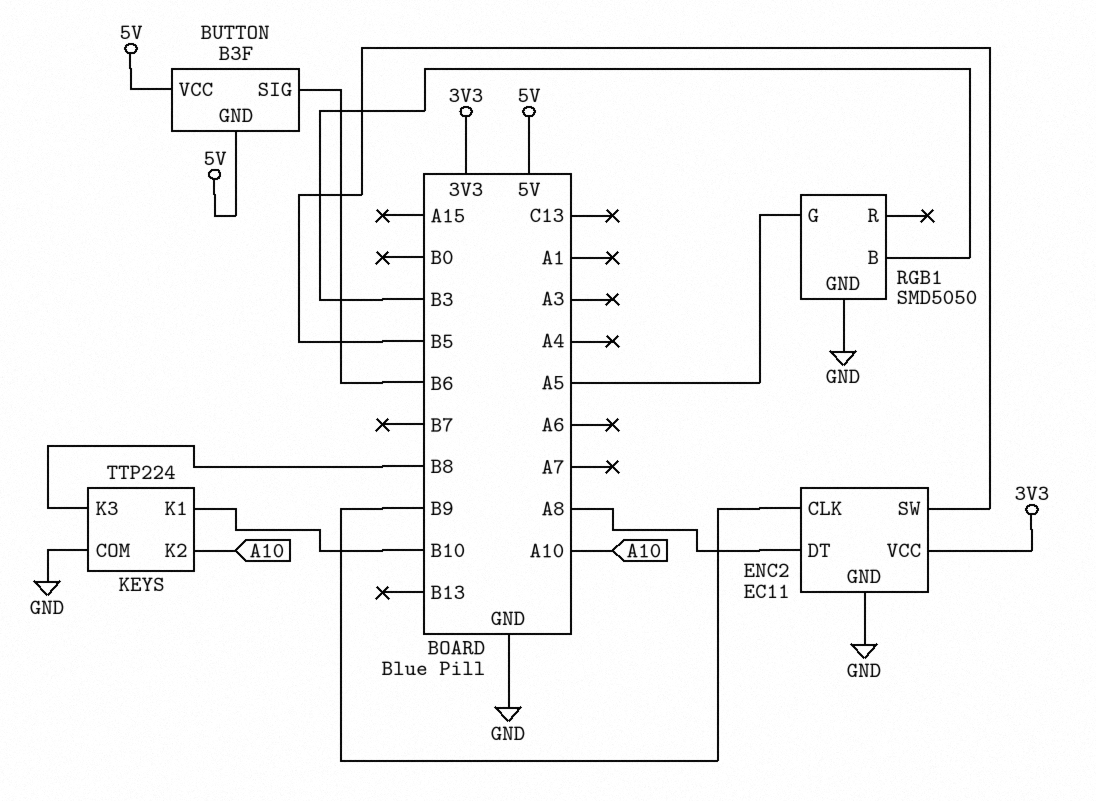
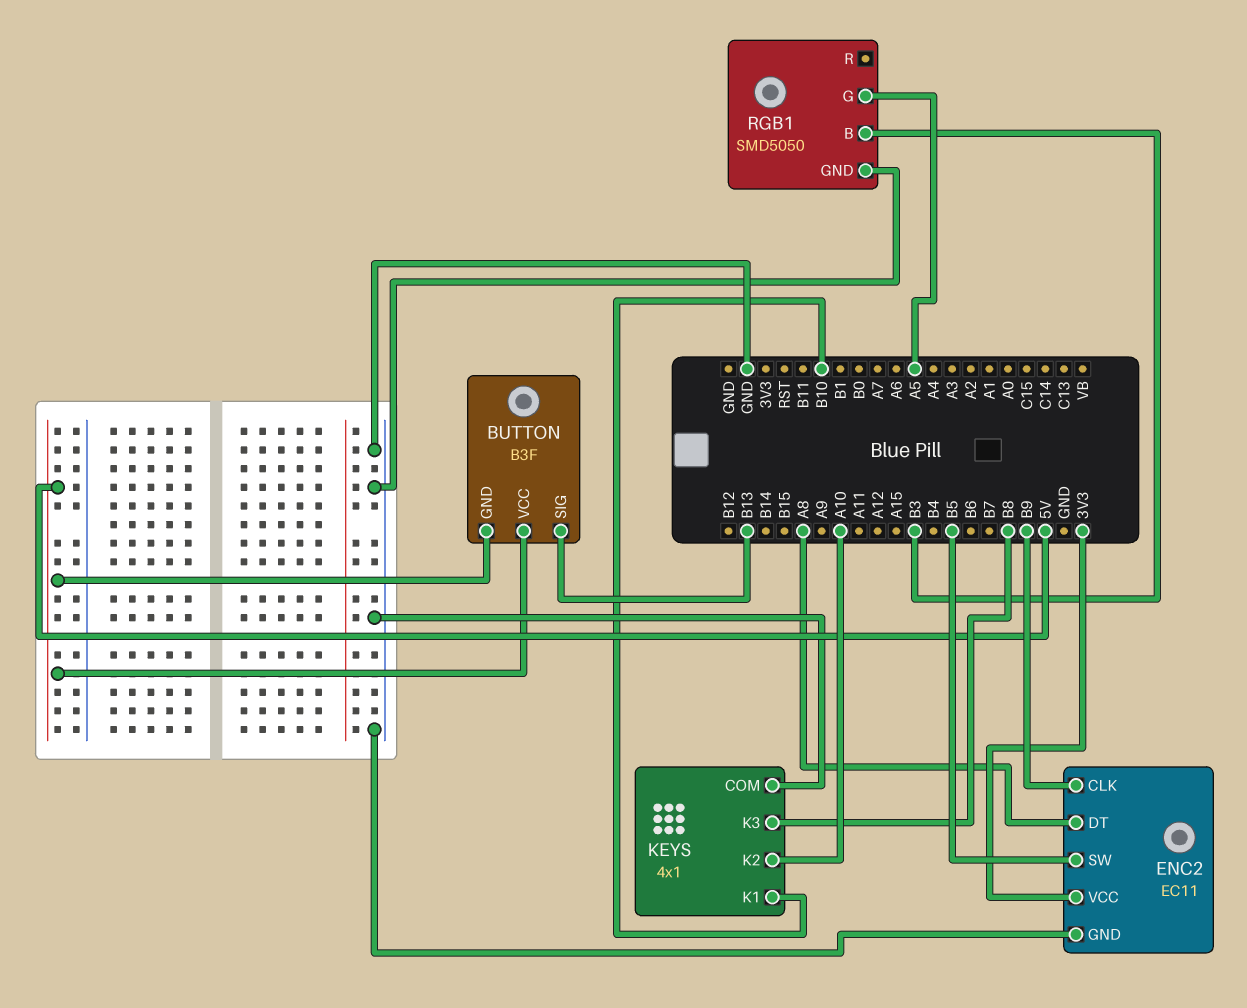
BUTTON pin SIG: B6 -> B13
KEYS: TTP224 -> 4x1

